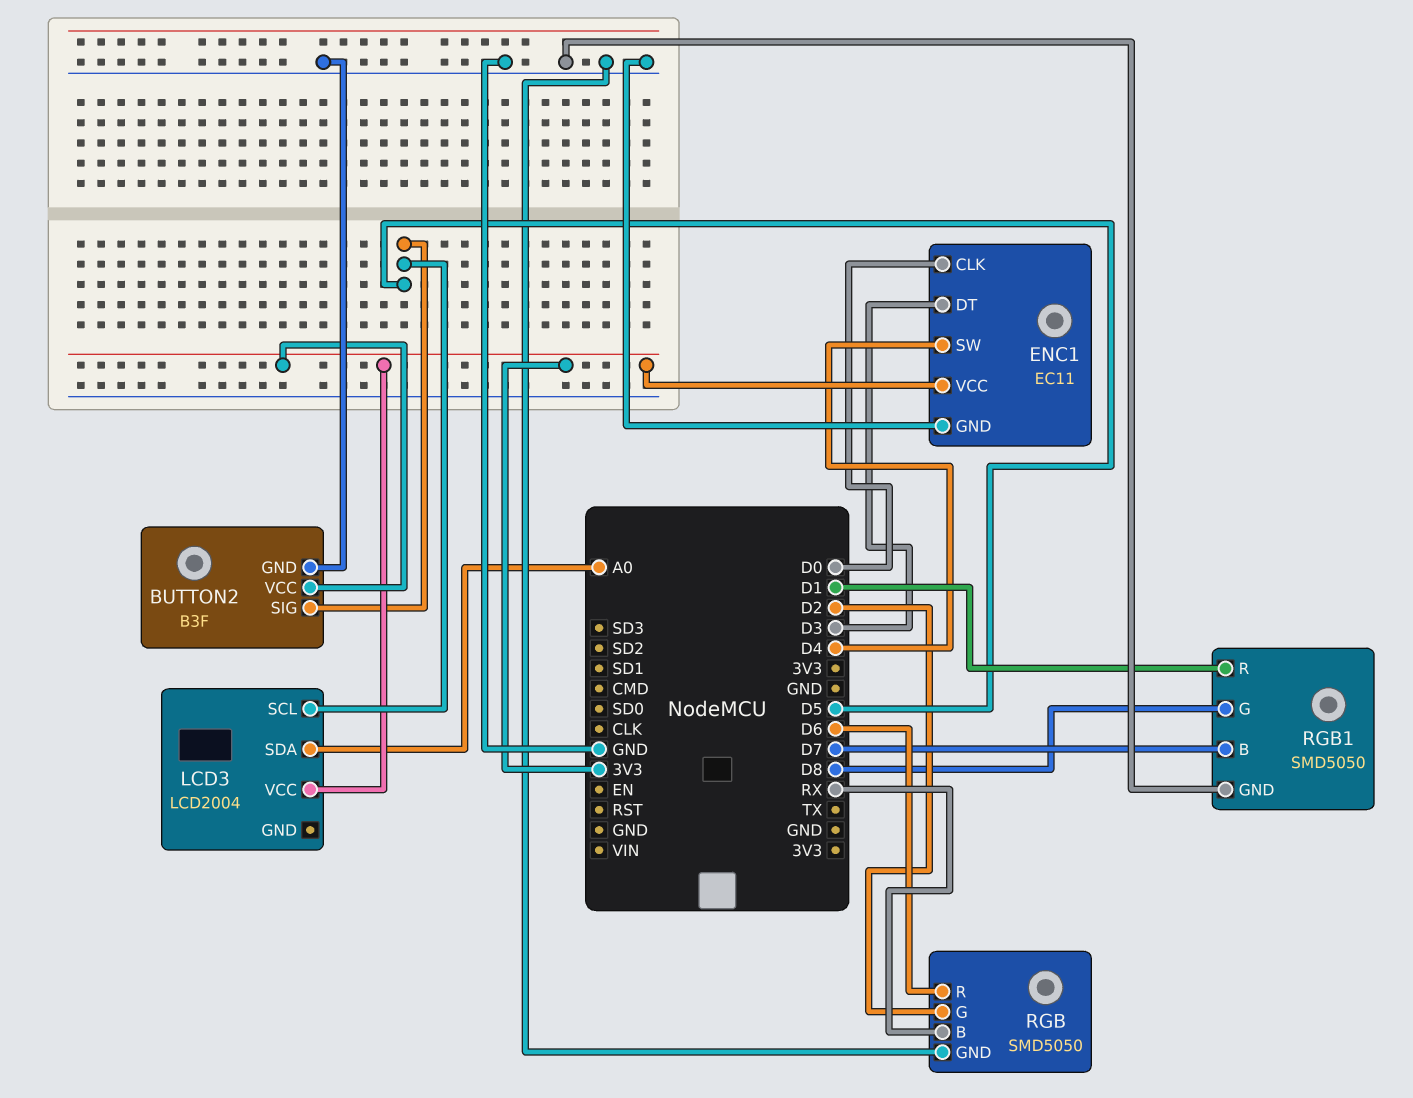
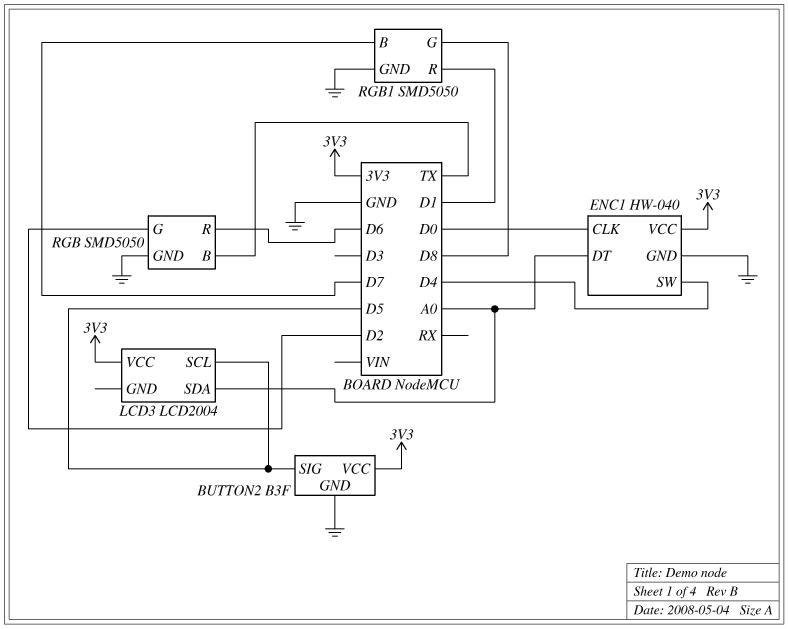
ENC1: EC11 -> HW-040
ENC1 pin DT: D3 -> A0
RGB pin B: RX -> TX

